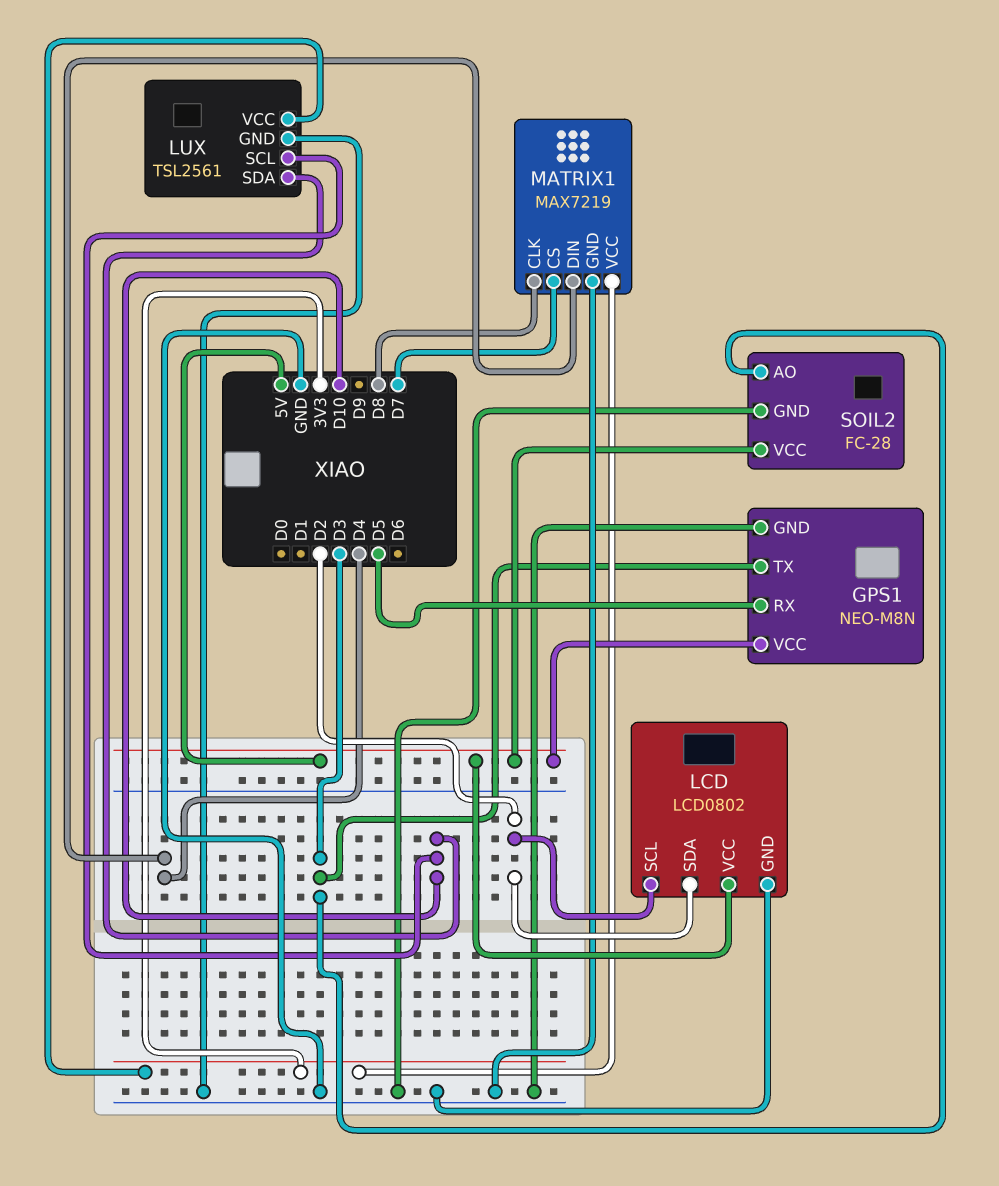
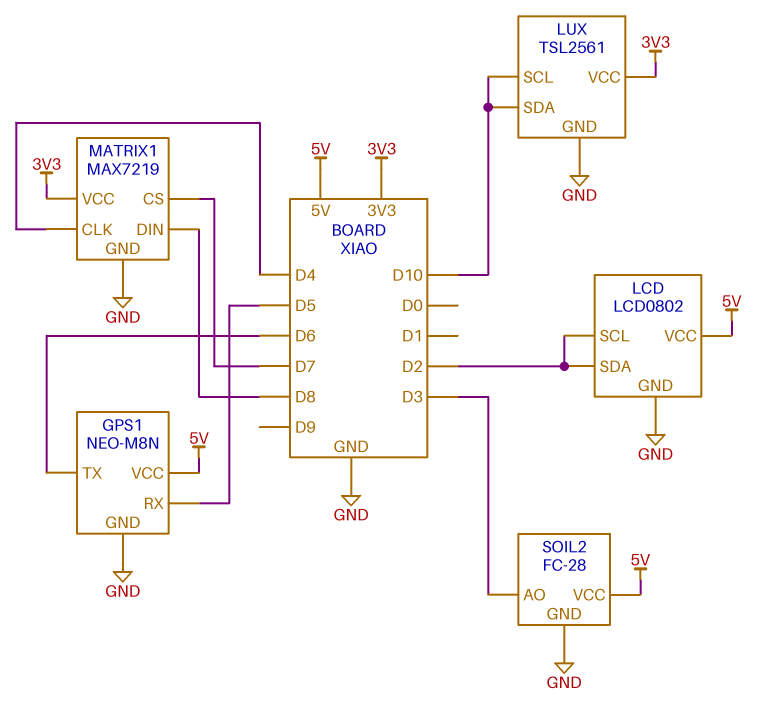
GPS1 pin TX: D3 -> D6
MATRIX1 pin CLK: D8 -> D4
MATRIX1 pin DIN: D4 -> D8

